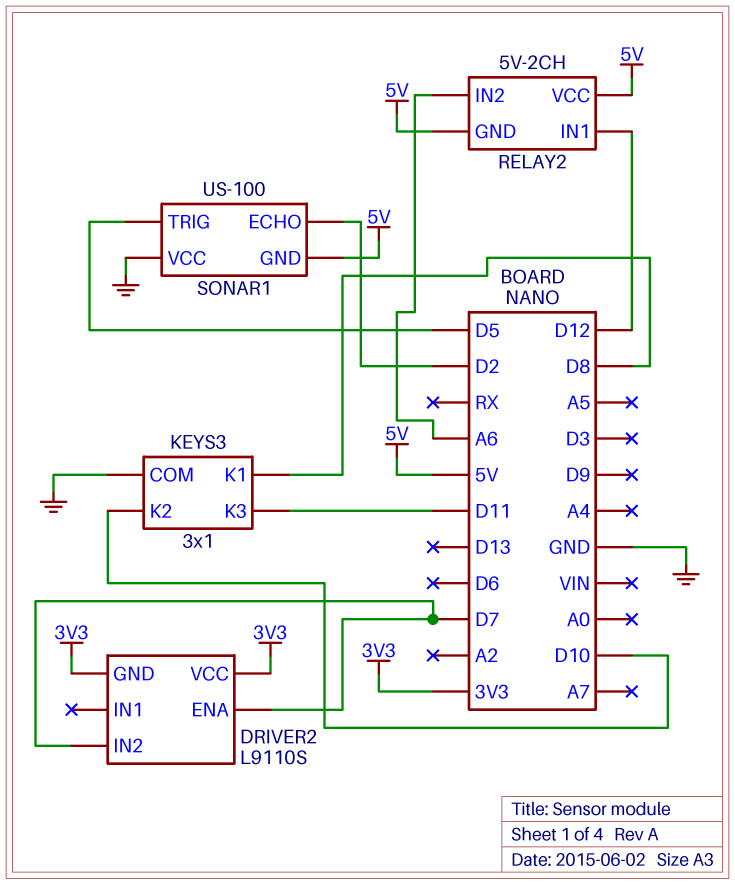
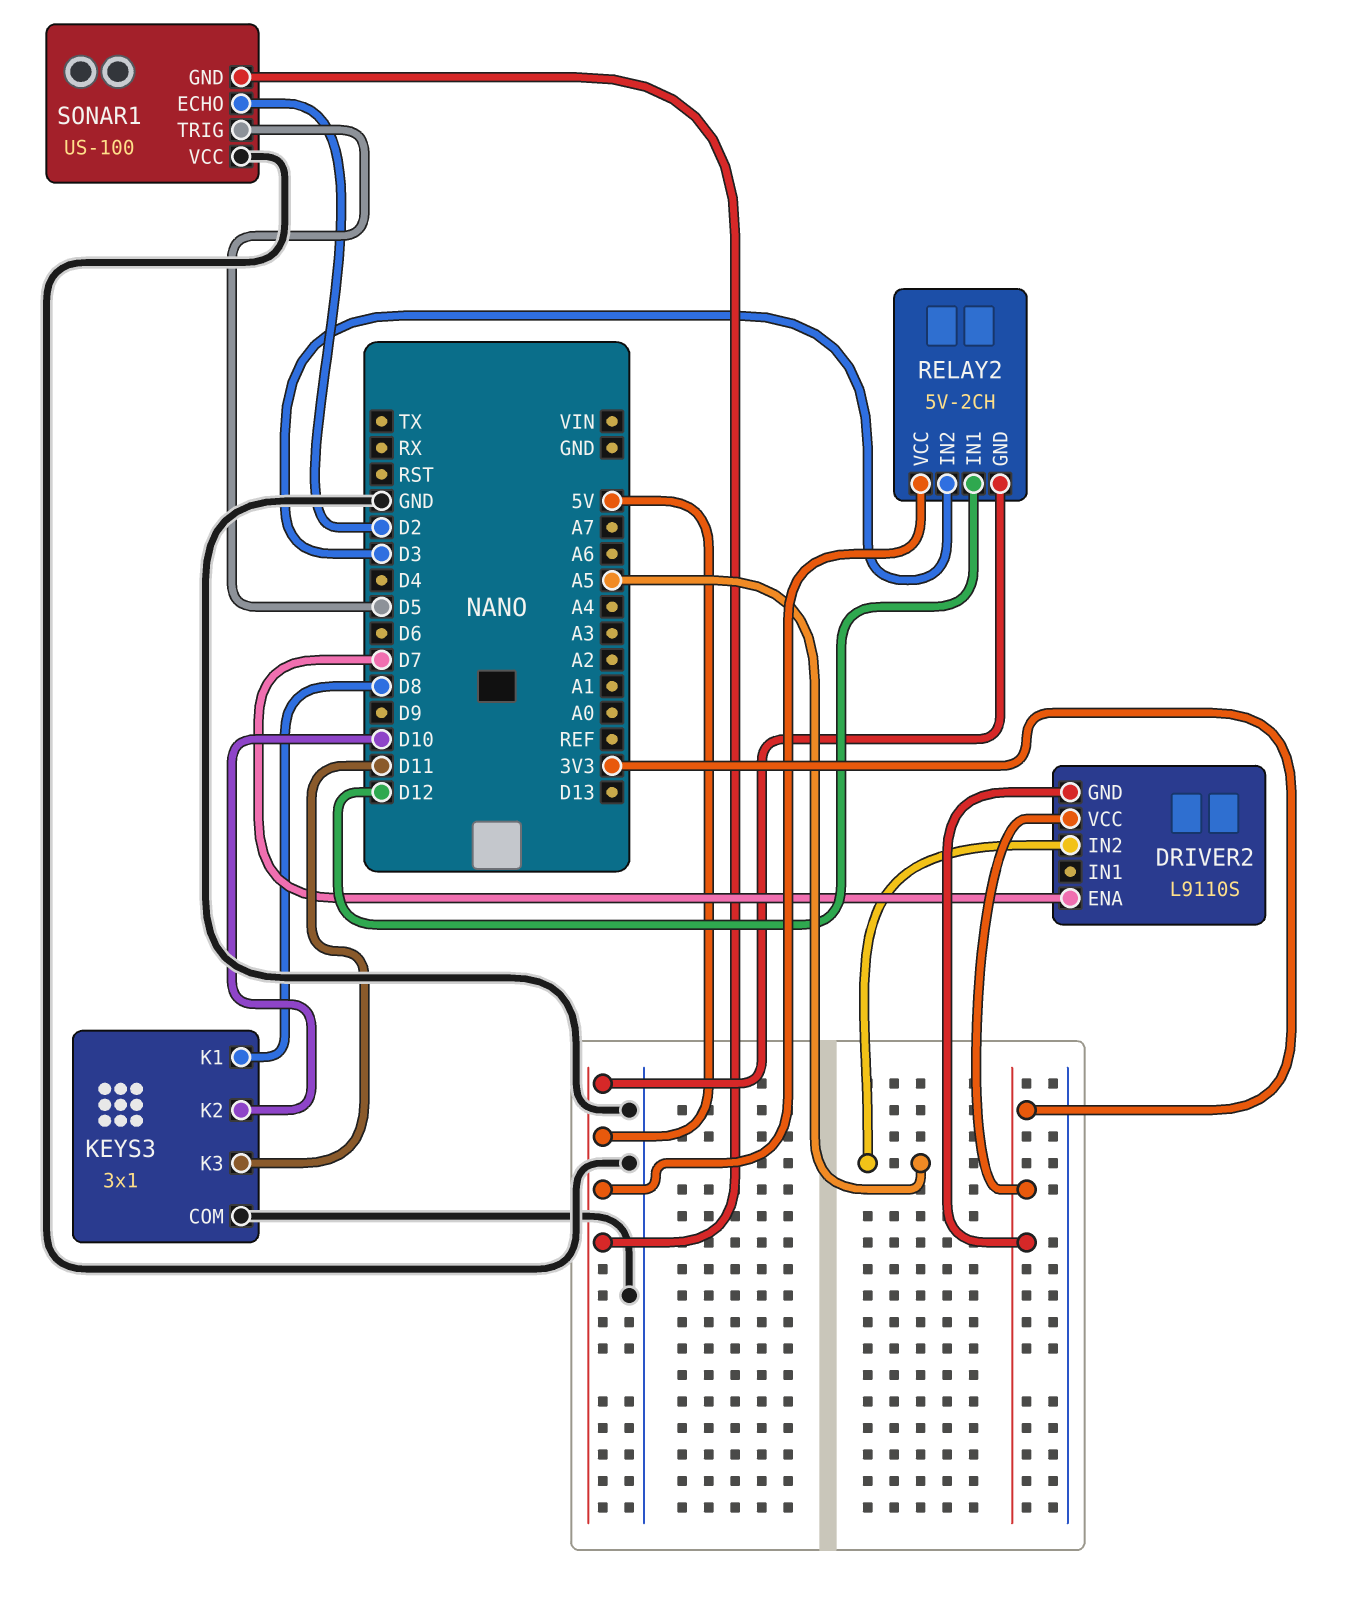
DRIVER2 pin IN2: D7 -> A5
RELAY2 pin IN2: A6 -> D3

